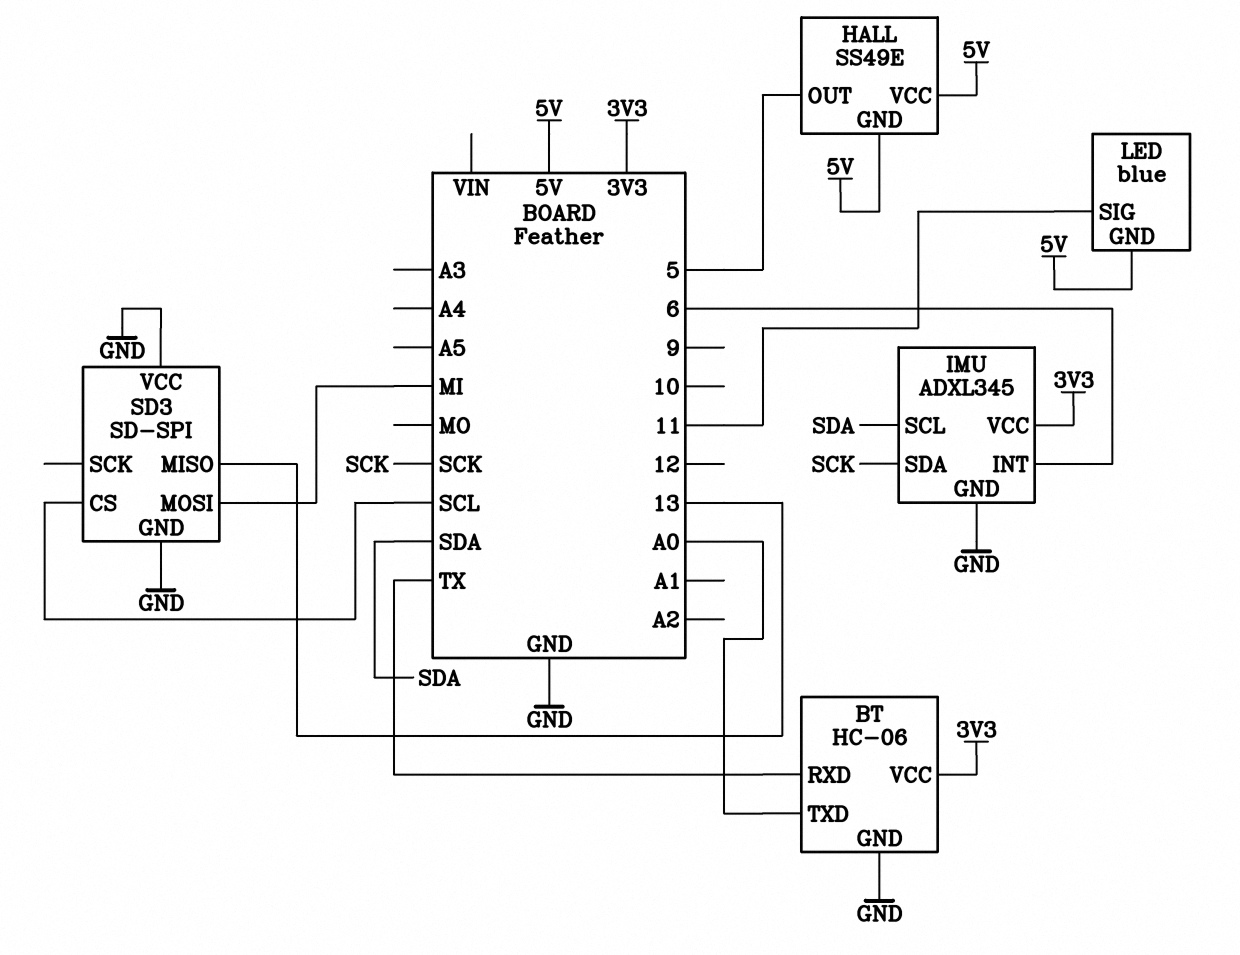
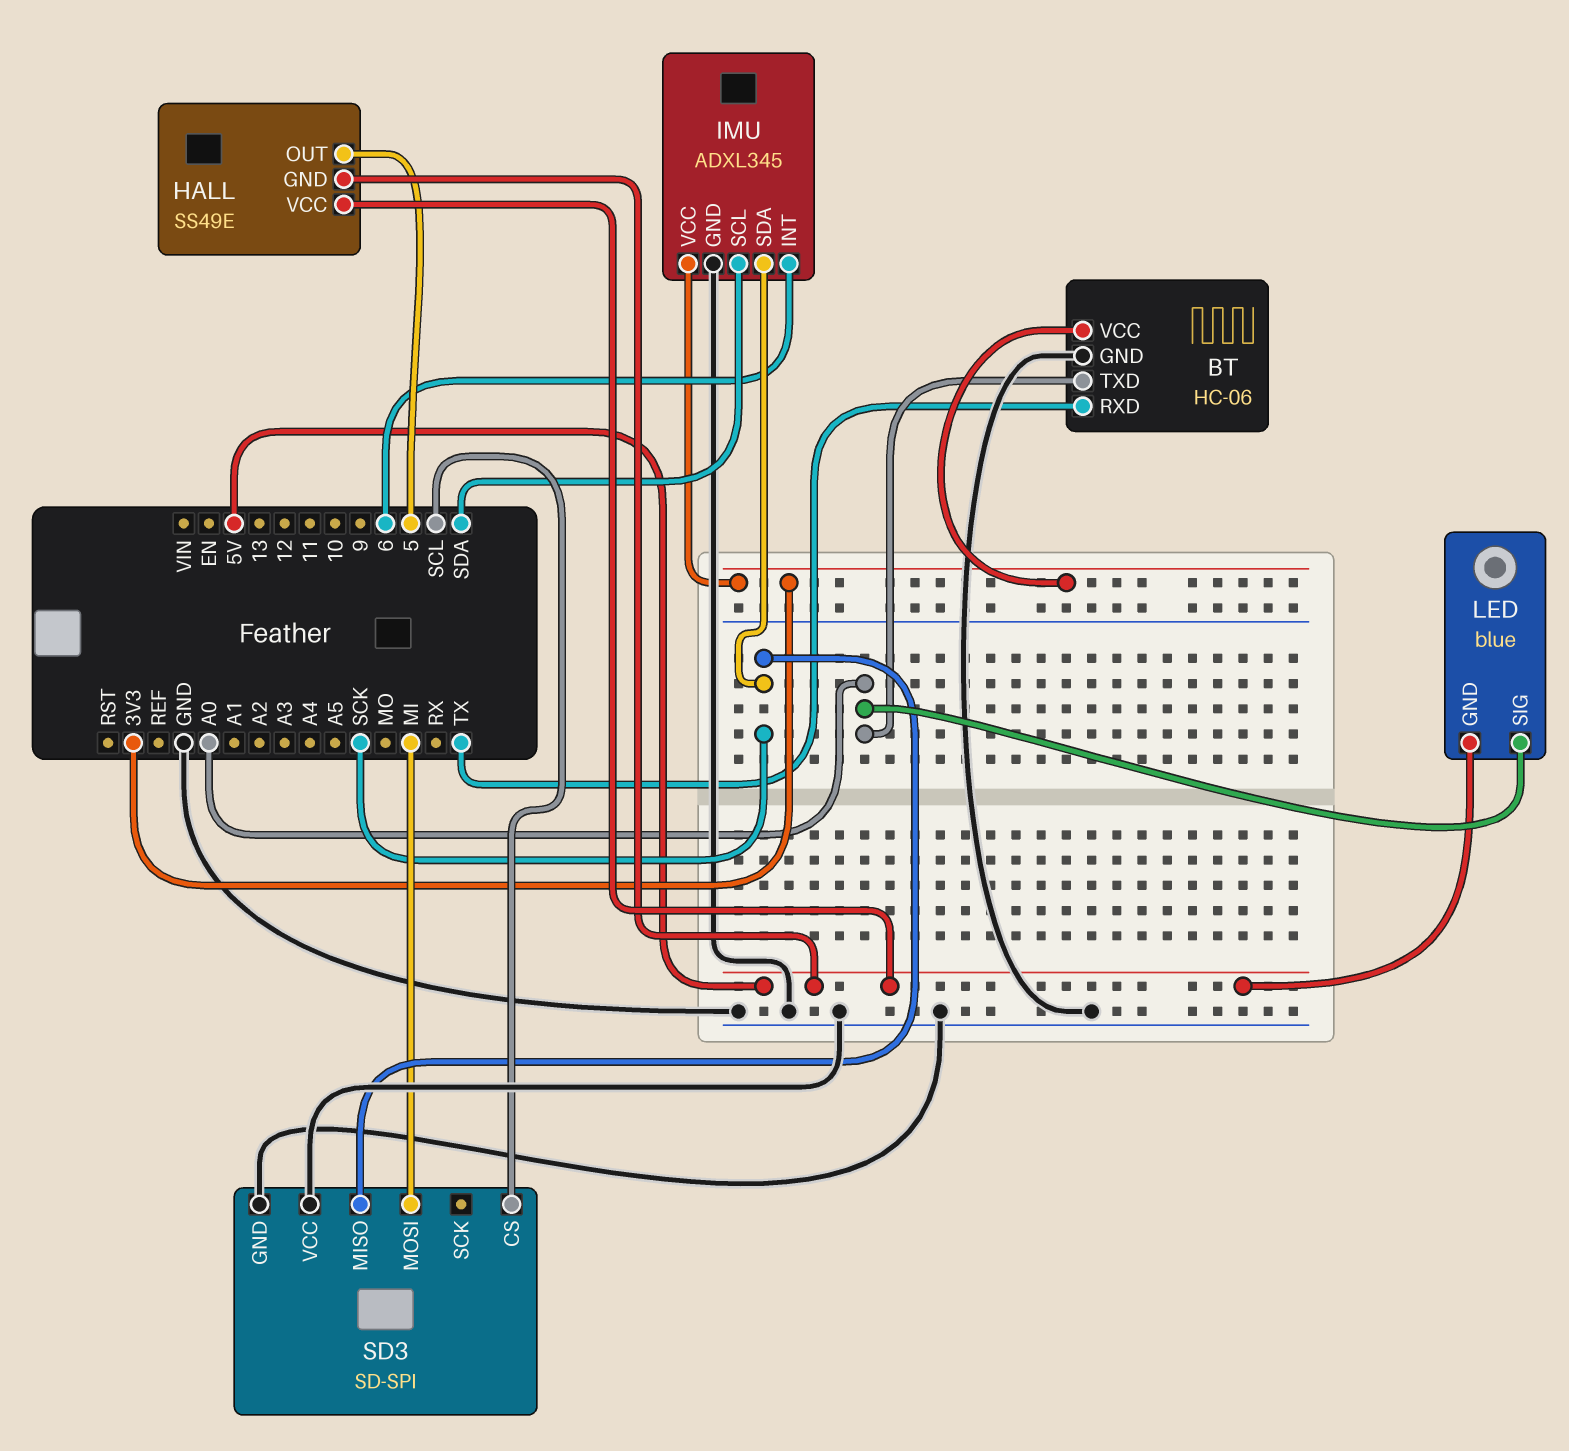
LED pin SIG: 11 -> A0
SD3 pin MISO: 13 -> SCK

